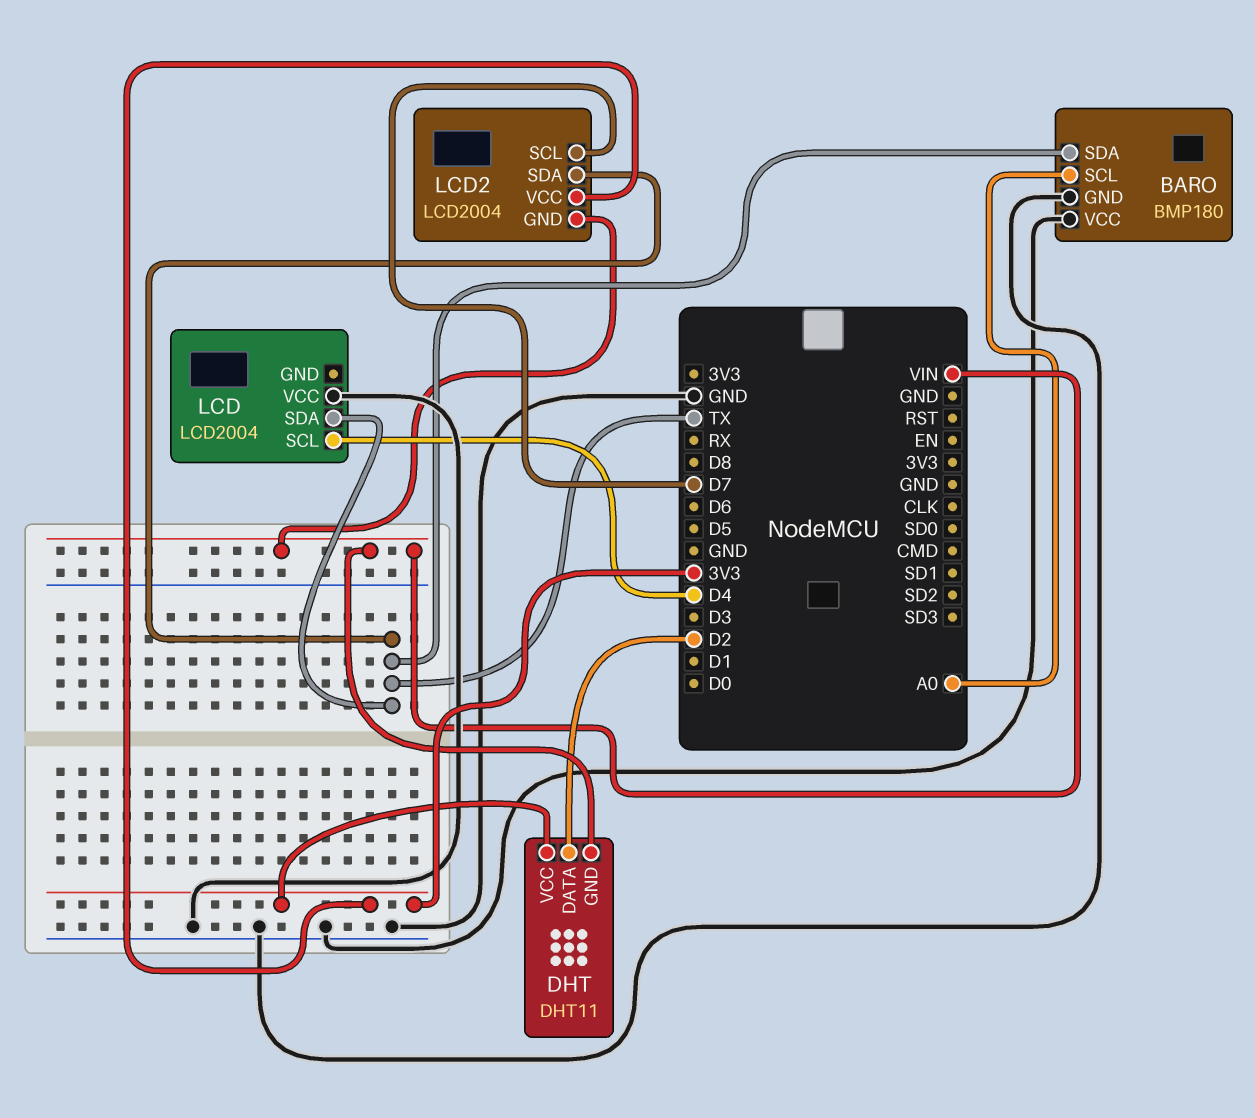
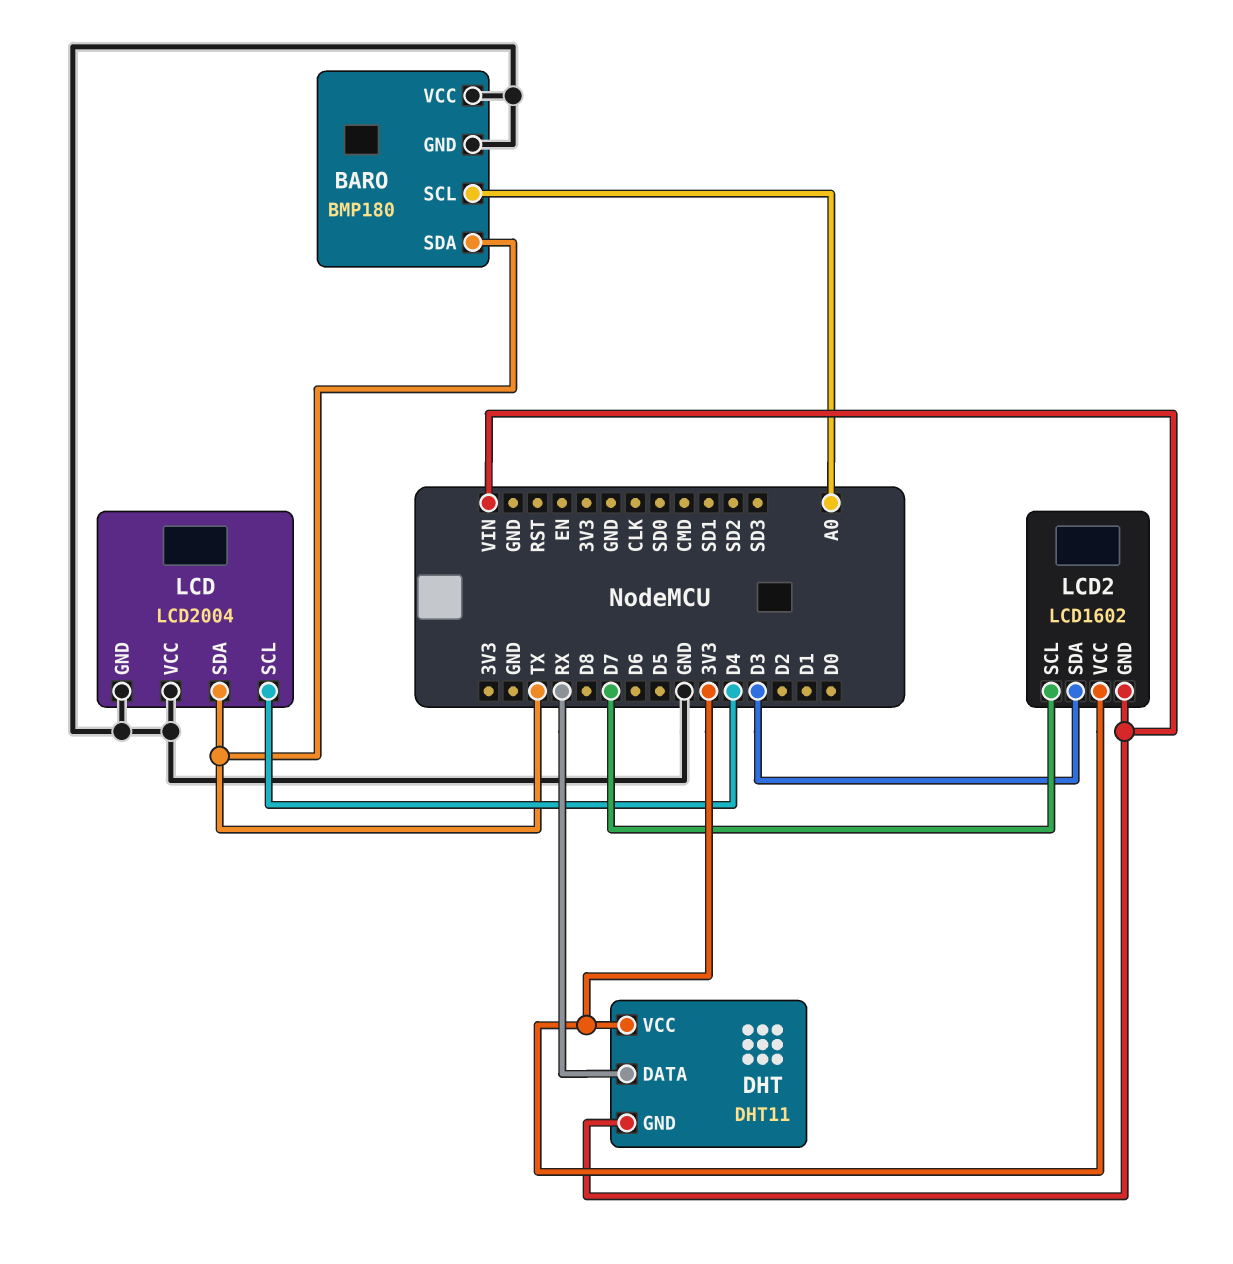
DHT pin DATA: D2 -> RX
LCD pin GND: none -> GND
LCD2: LCD2004 -> LCD1602
LCD2 pin SDA: TX -> D3

